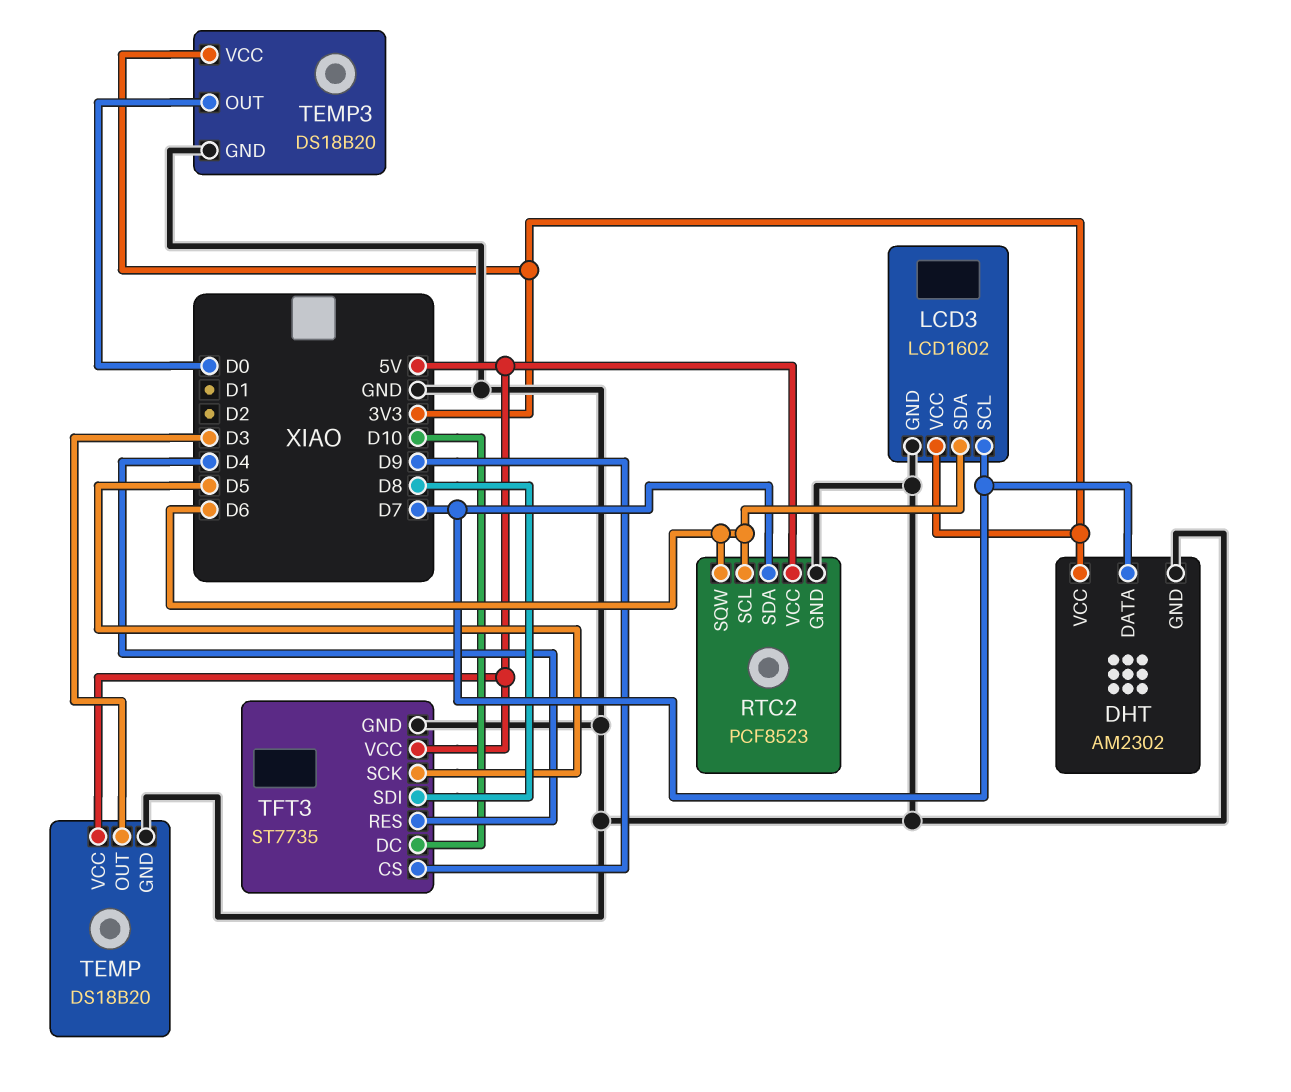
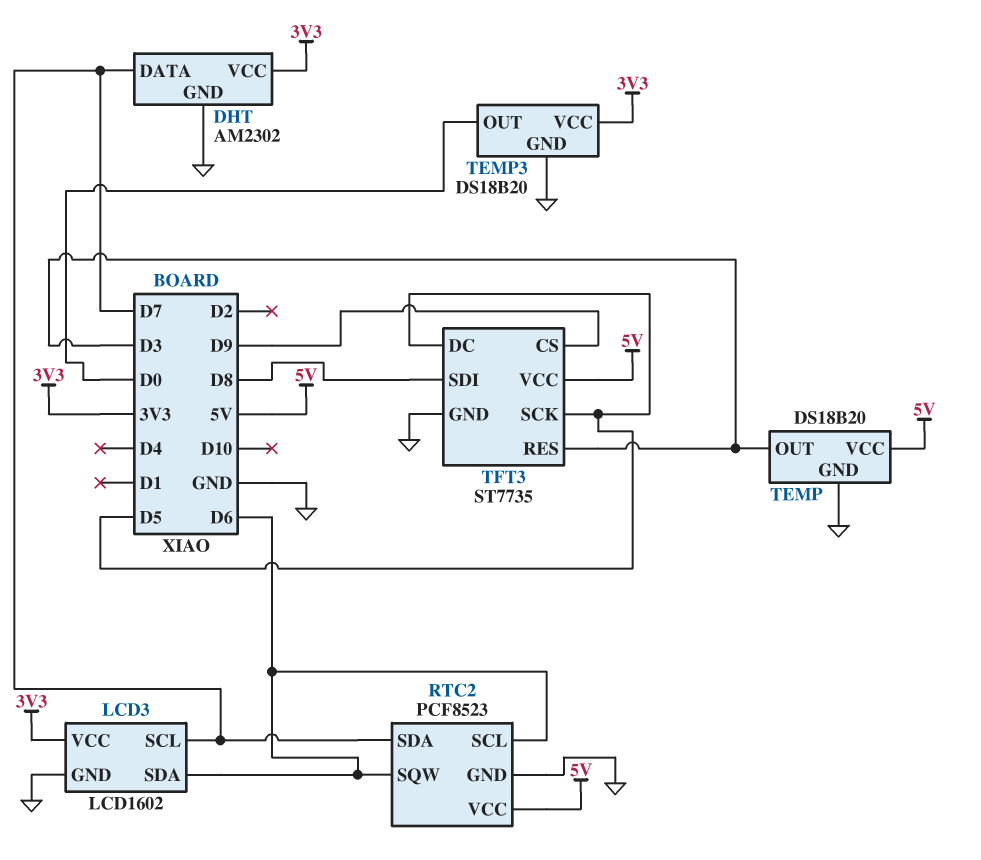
TFT3 pin DC: D10 -> D5
TFT3 pin RES: D4 -> D3

